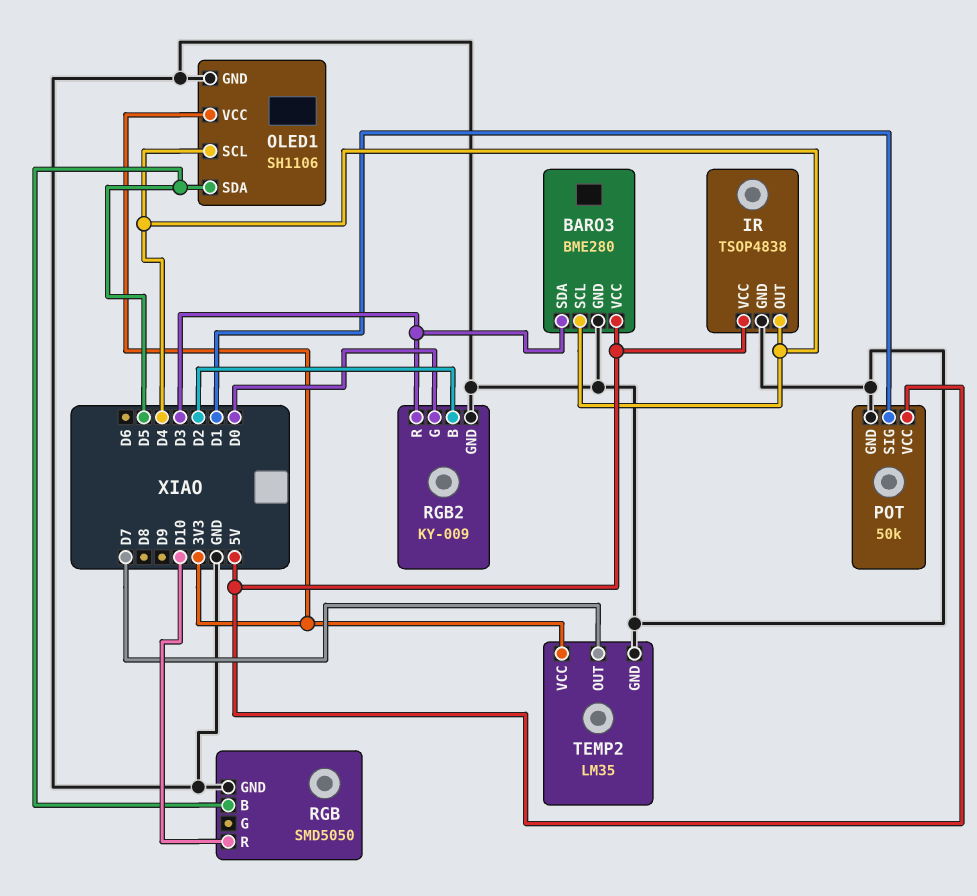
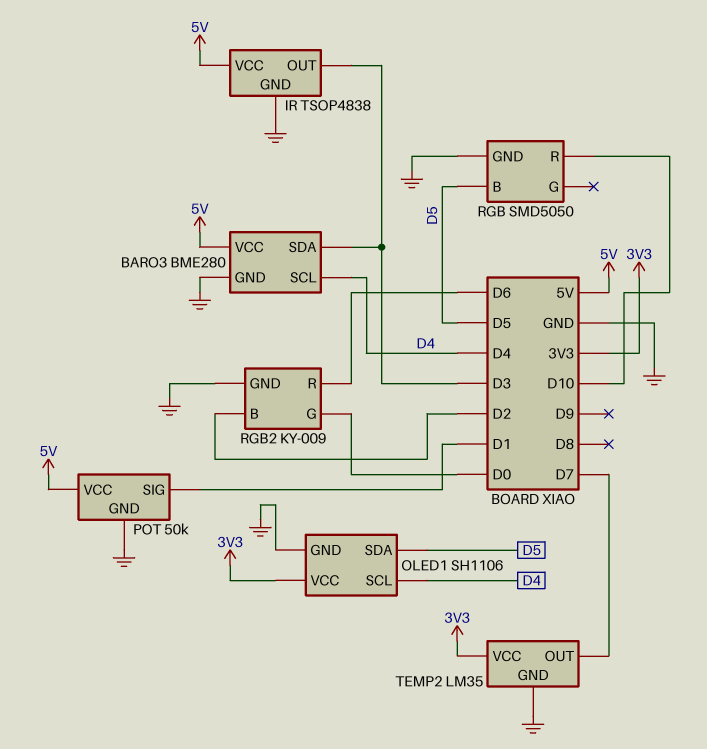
IR pin OUT: D4 -> D3
RGB2 pin R: D3 -> D6

